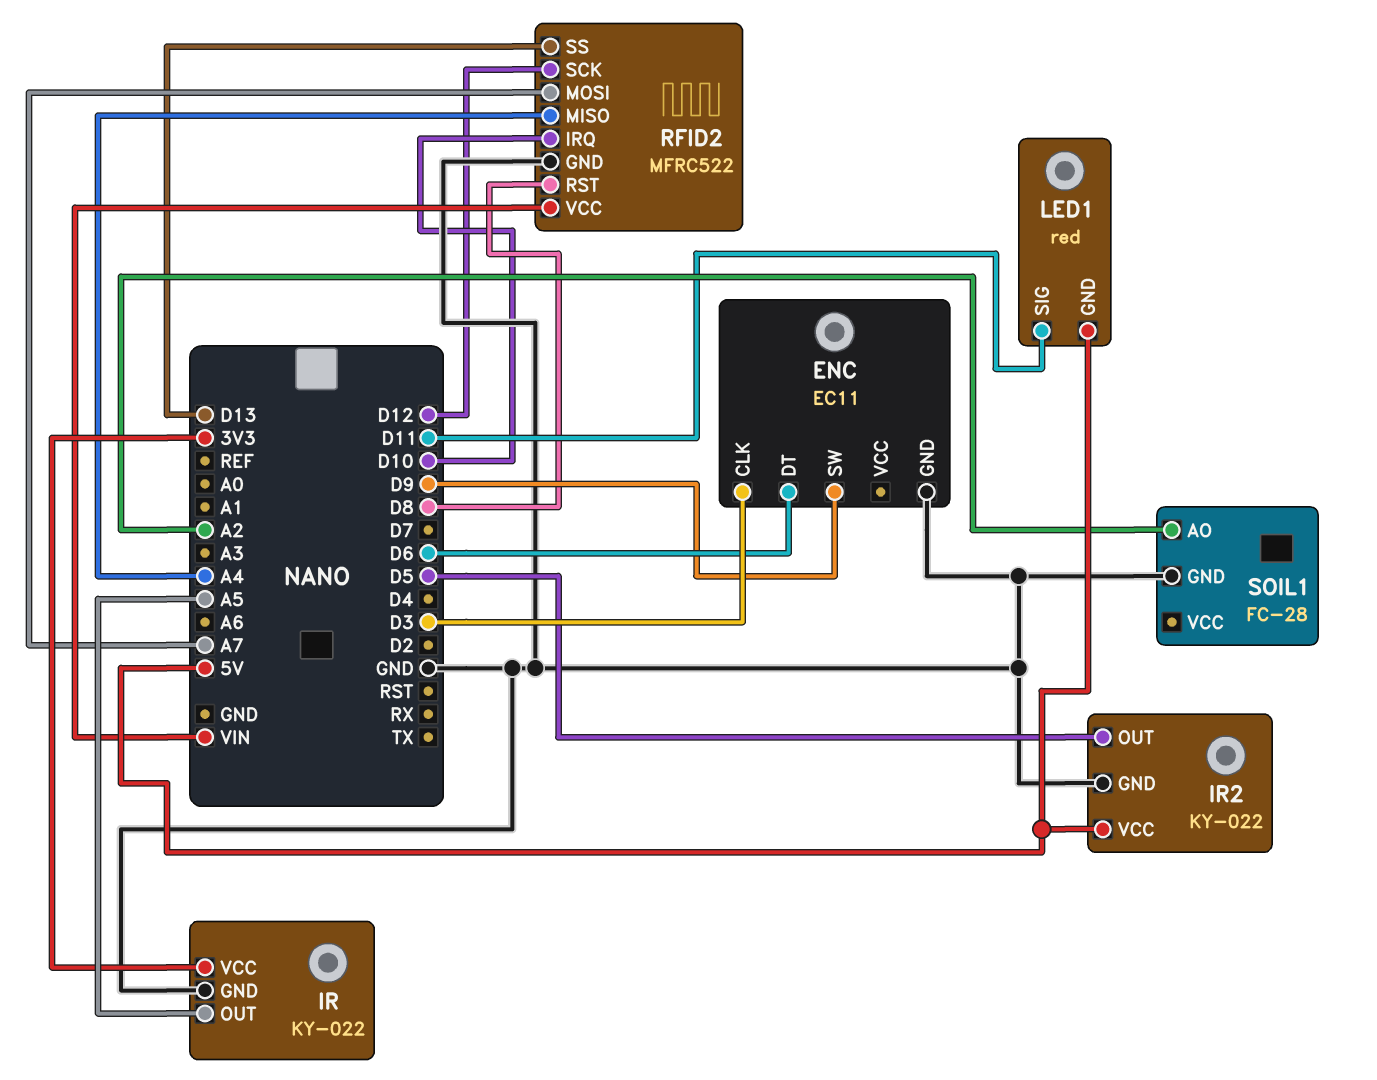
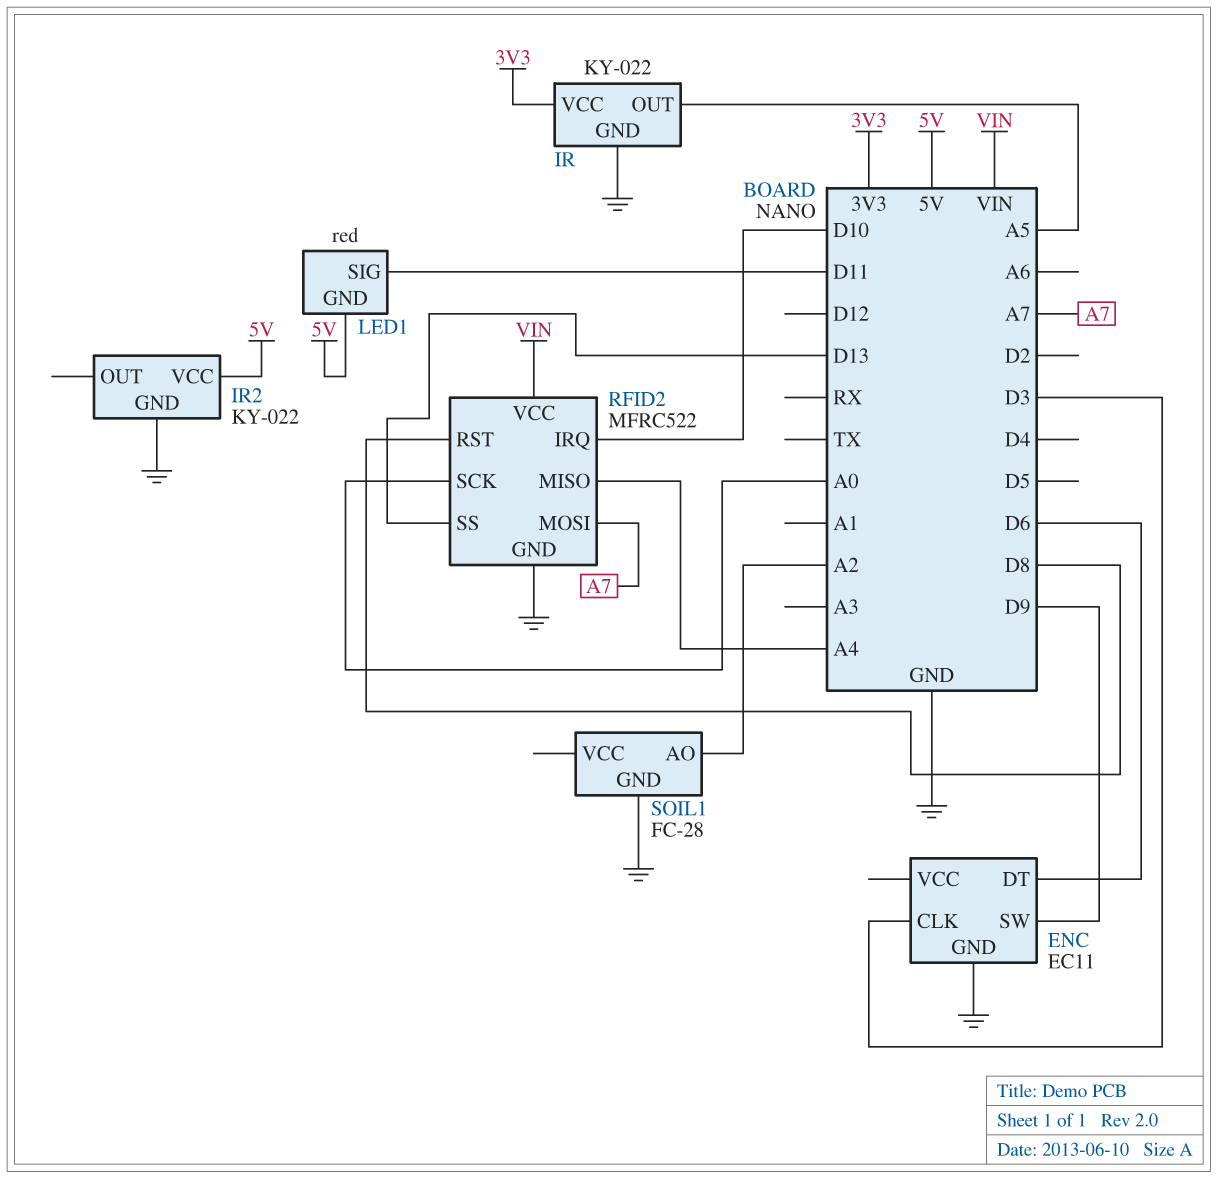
IR2 pin OUT: D5 -> none
RFID2 pin SCK: D12 -> A0

